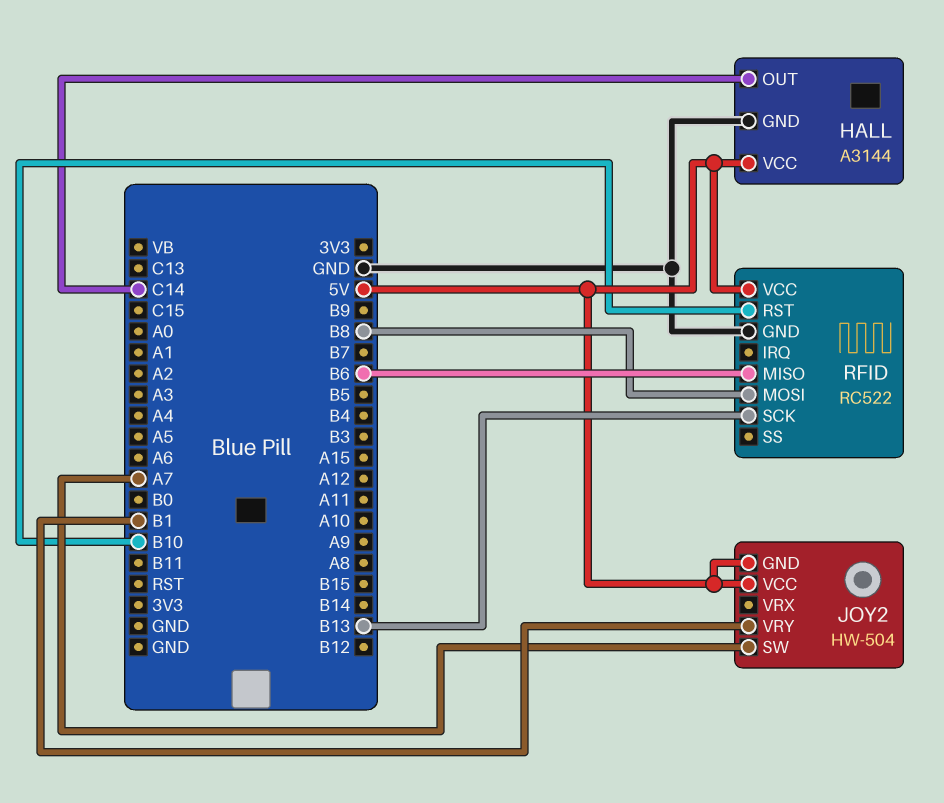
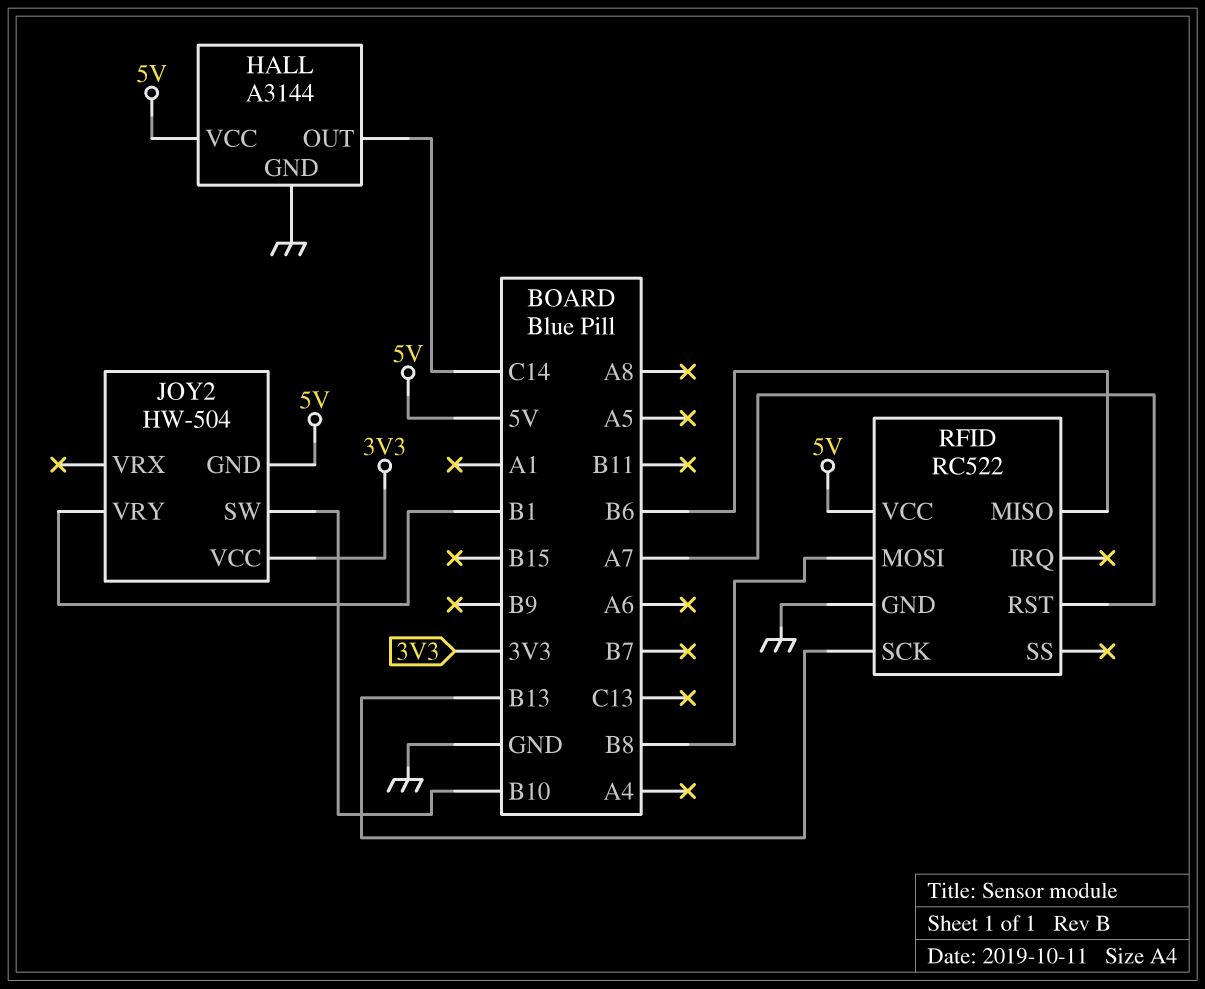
JOY2 pin SW: A7 -> B10
JOY2 pin VCC: 5V -> 3V3
RFID pin RST: B10 -> A7

